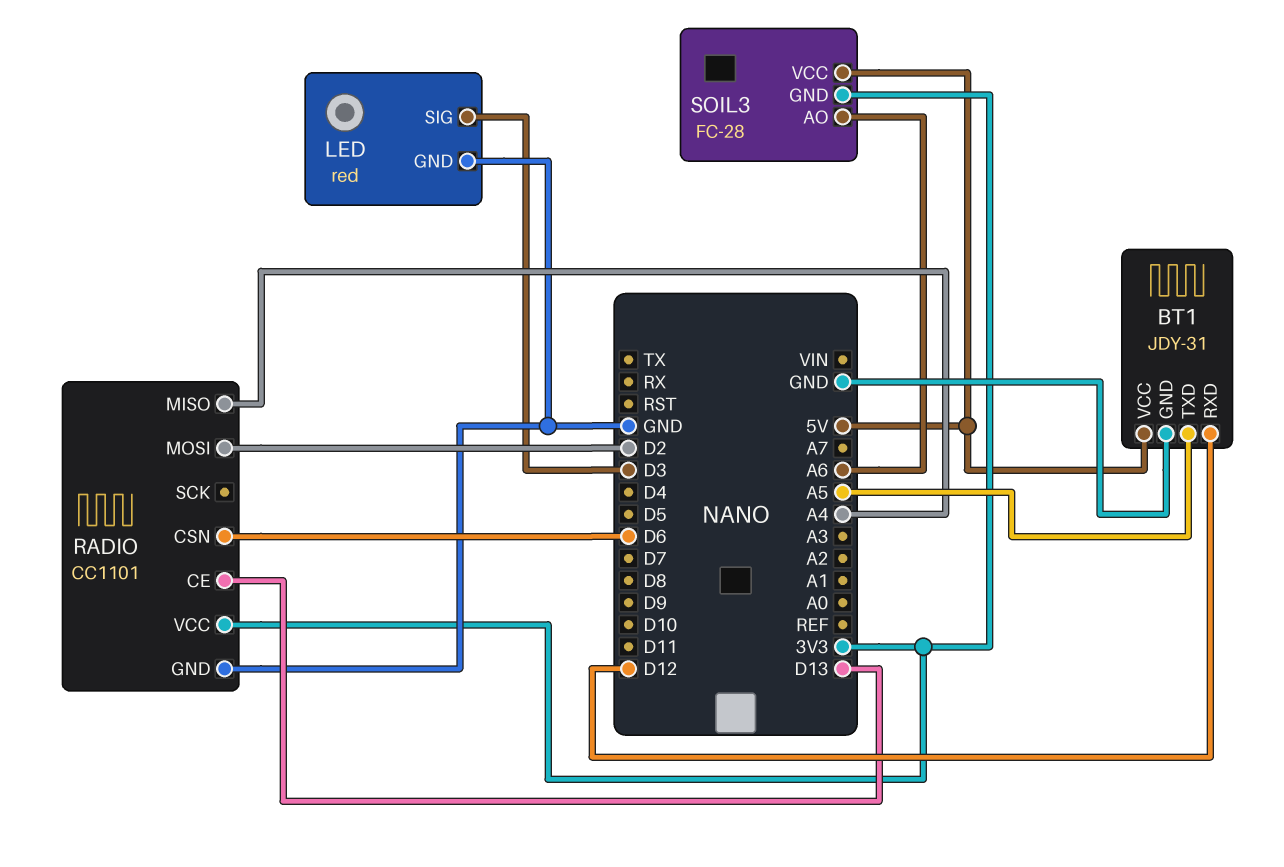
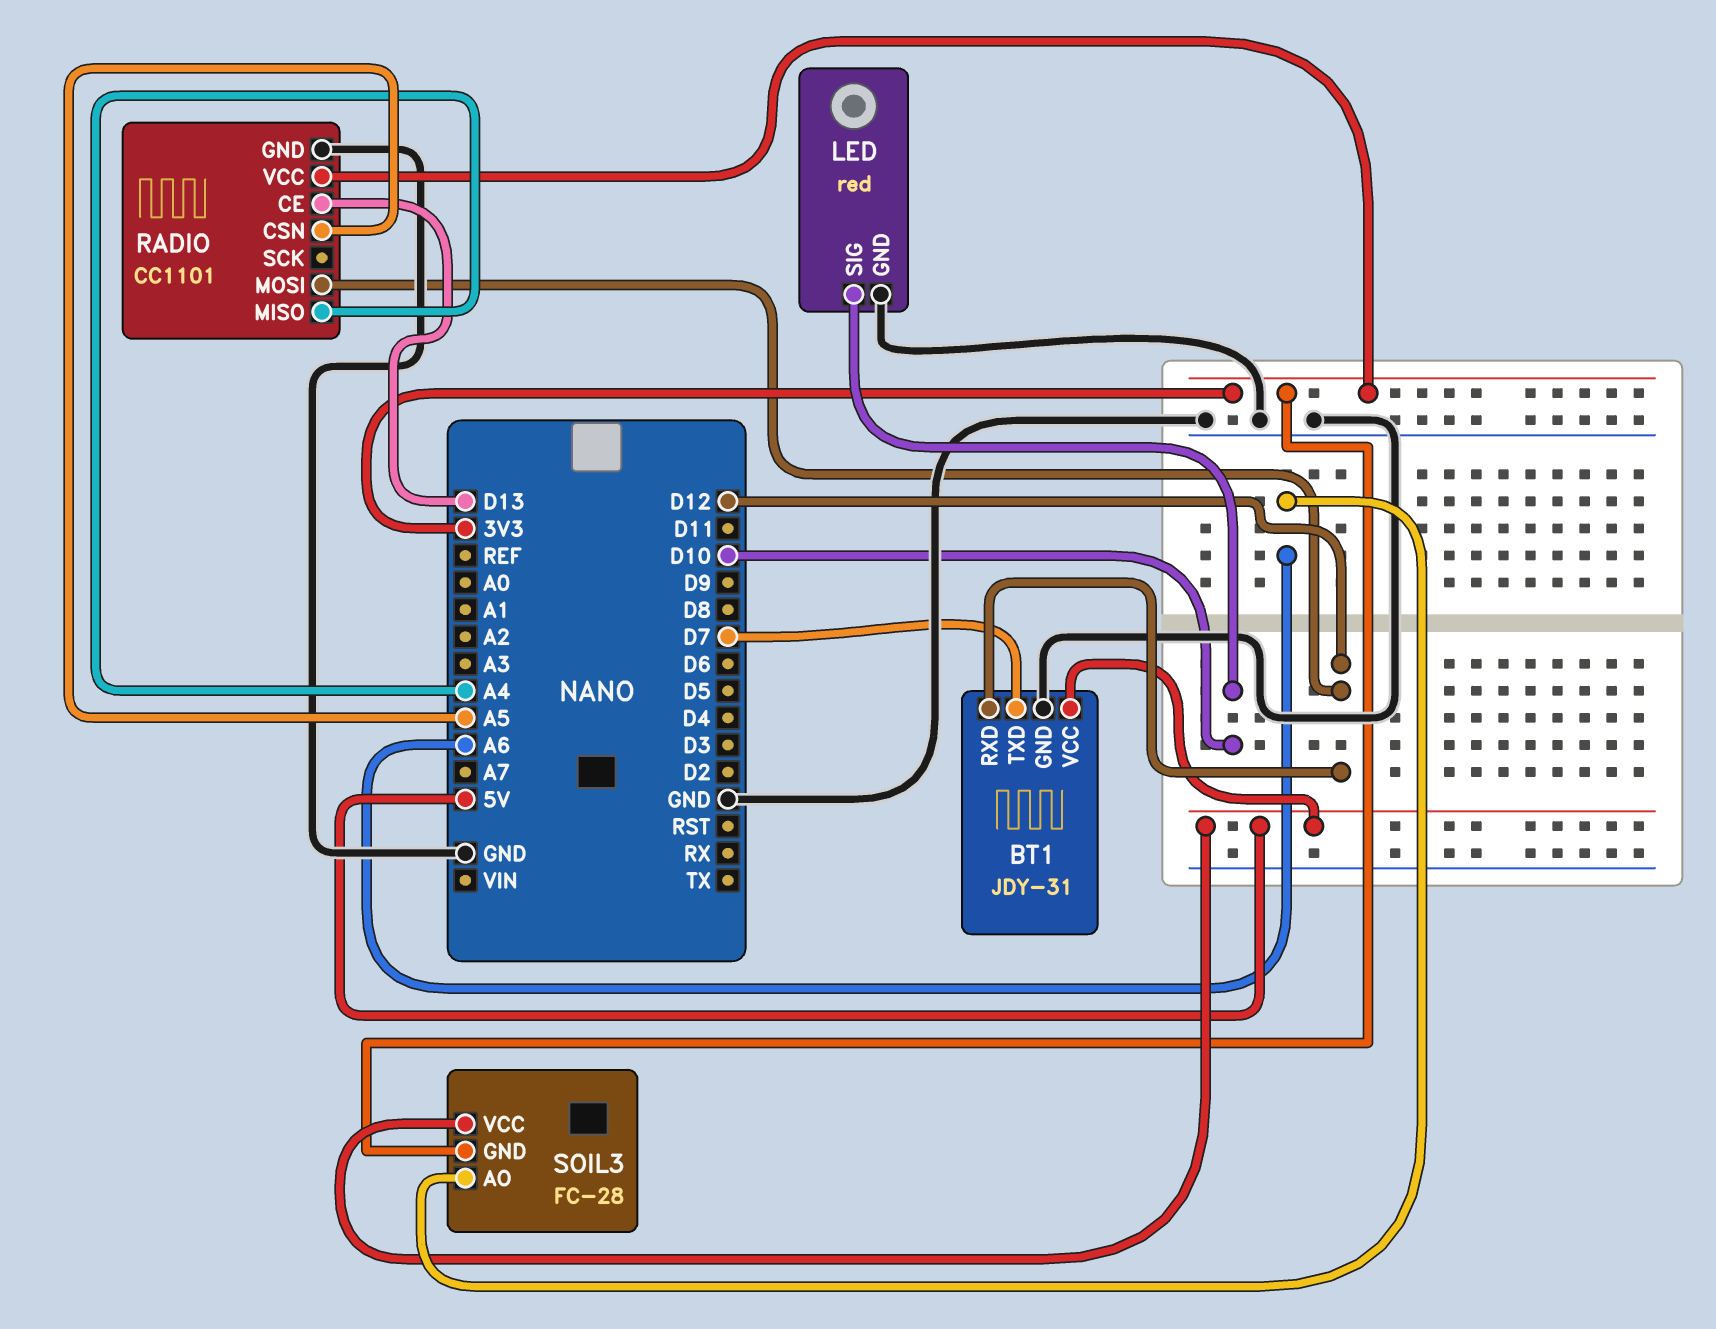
BT1 pin TXD: A5 -> D7
LED pin SIG: D3 -> D10
RADIO pin CSN: D6 -> A5
RADIO pin MOSI: D2 -> D12

